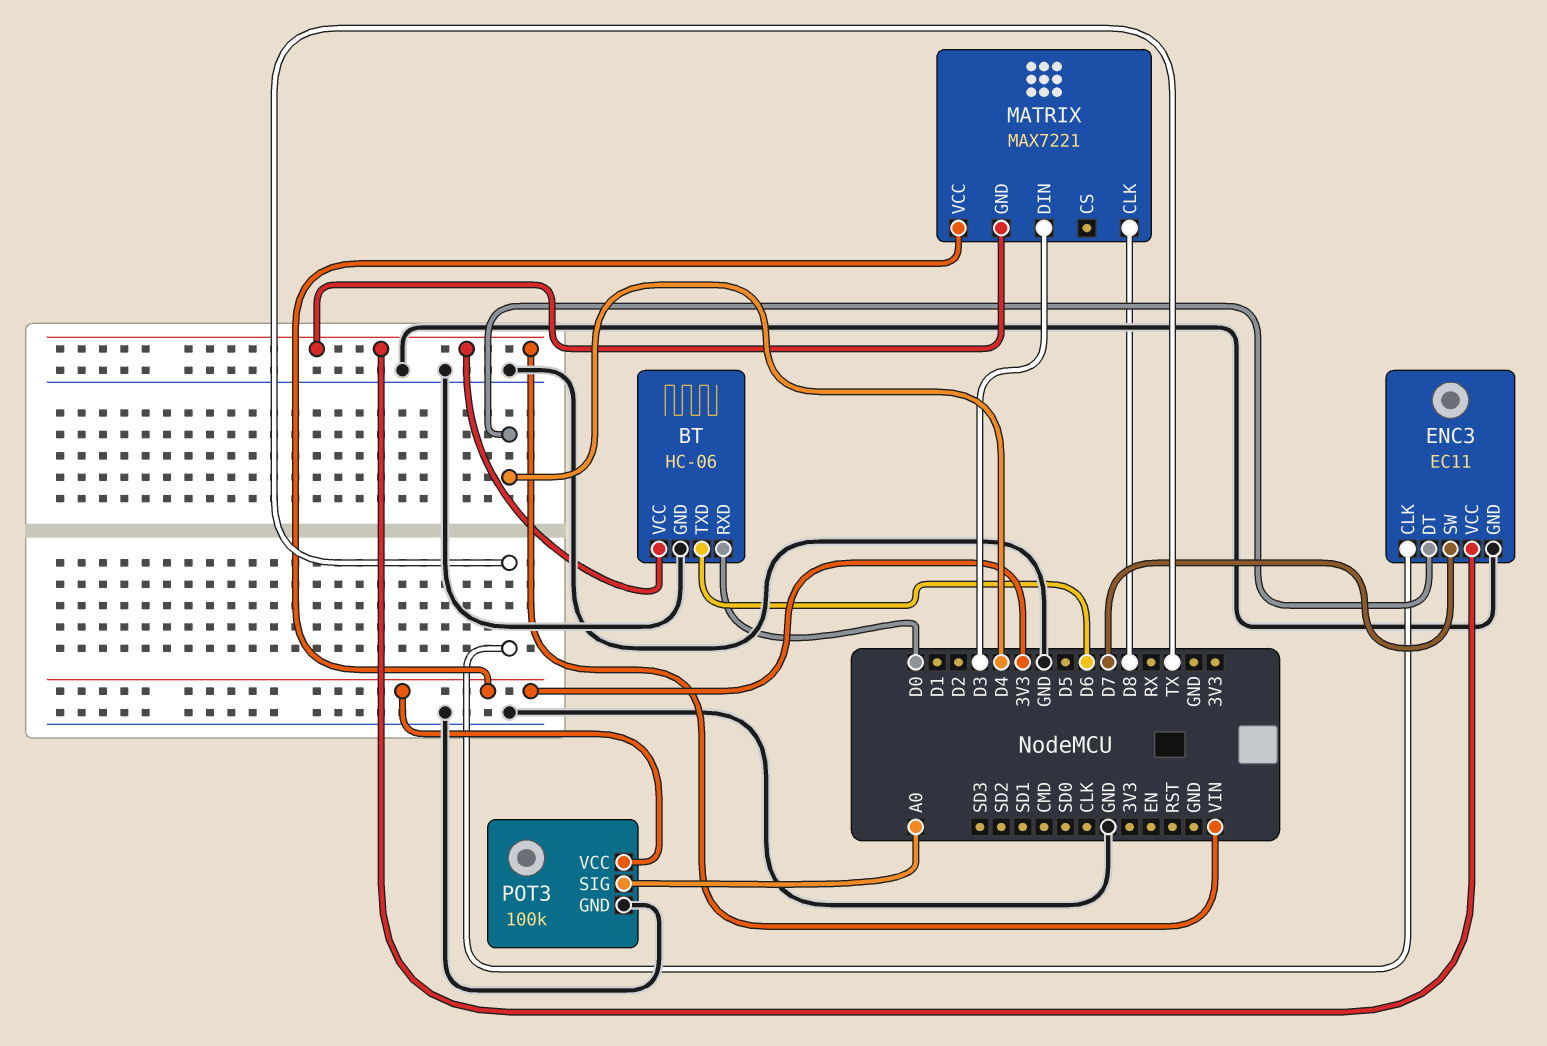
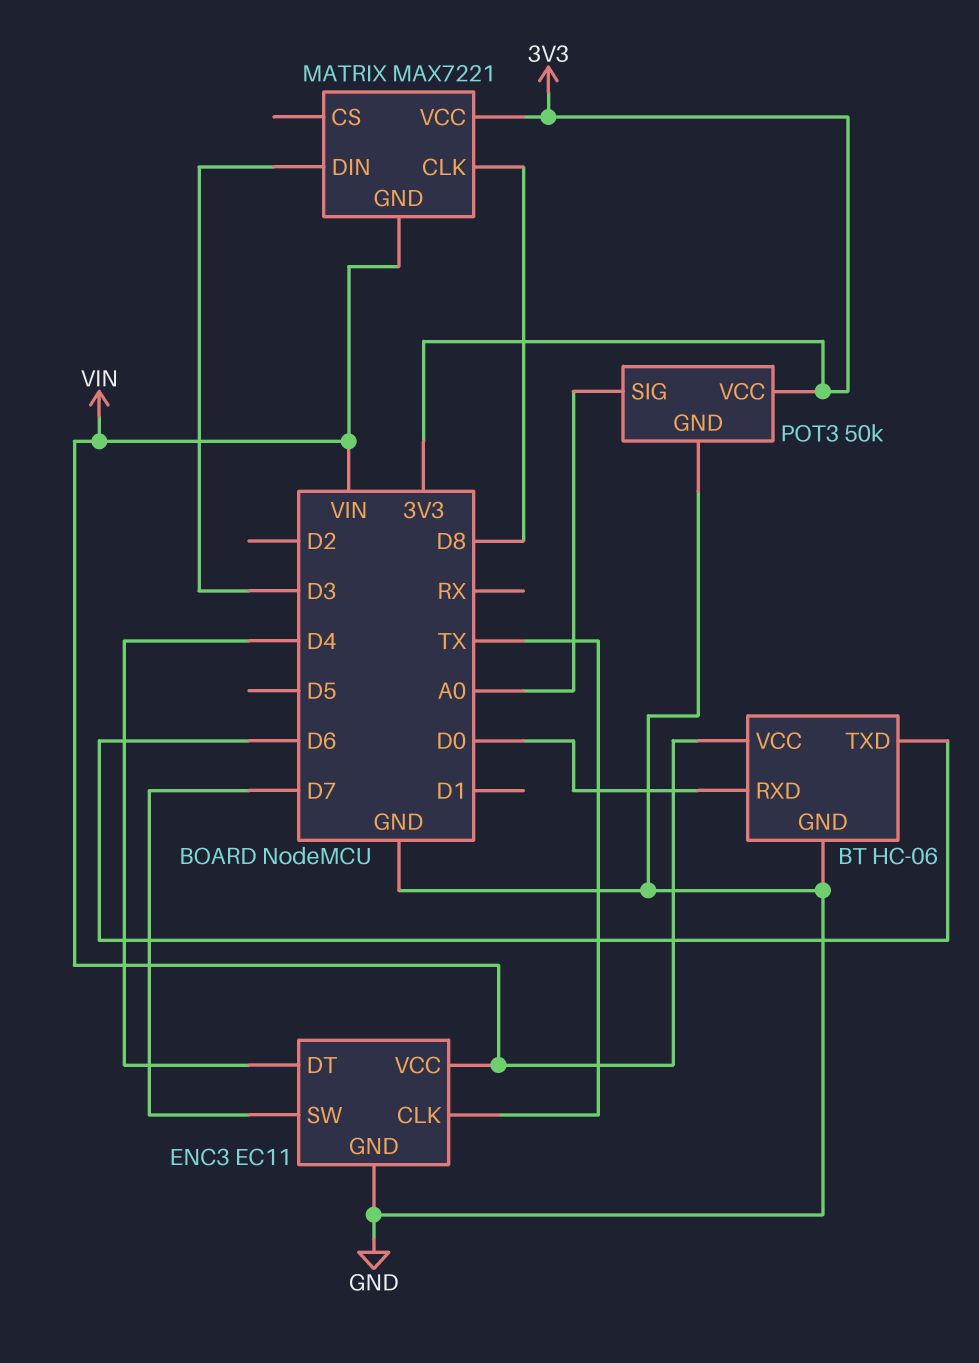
POT3: 100k -> 50k

